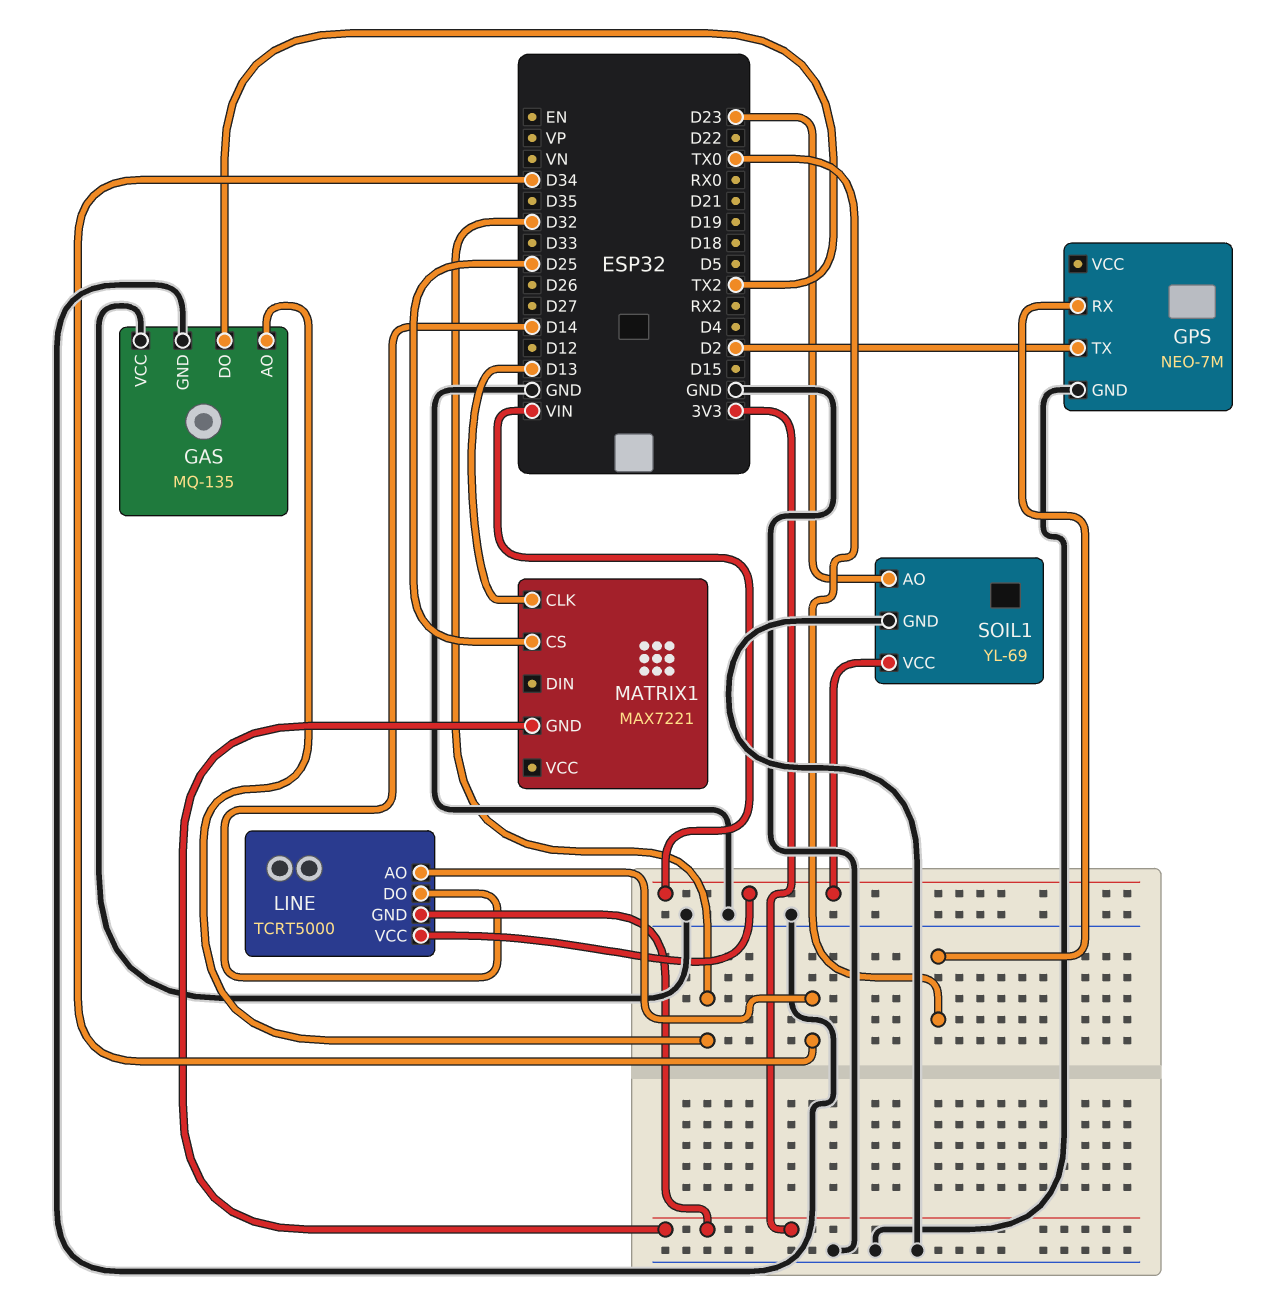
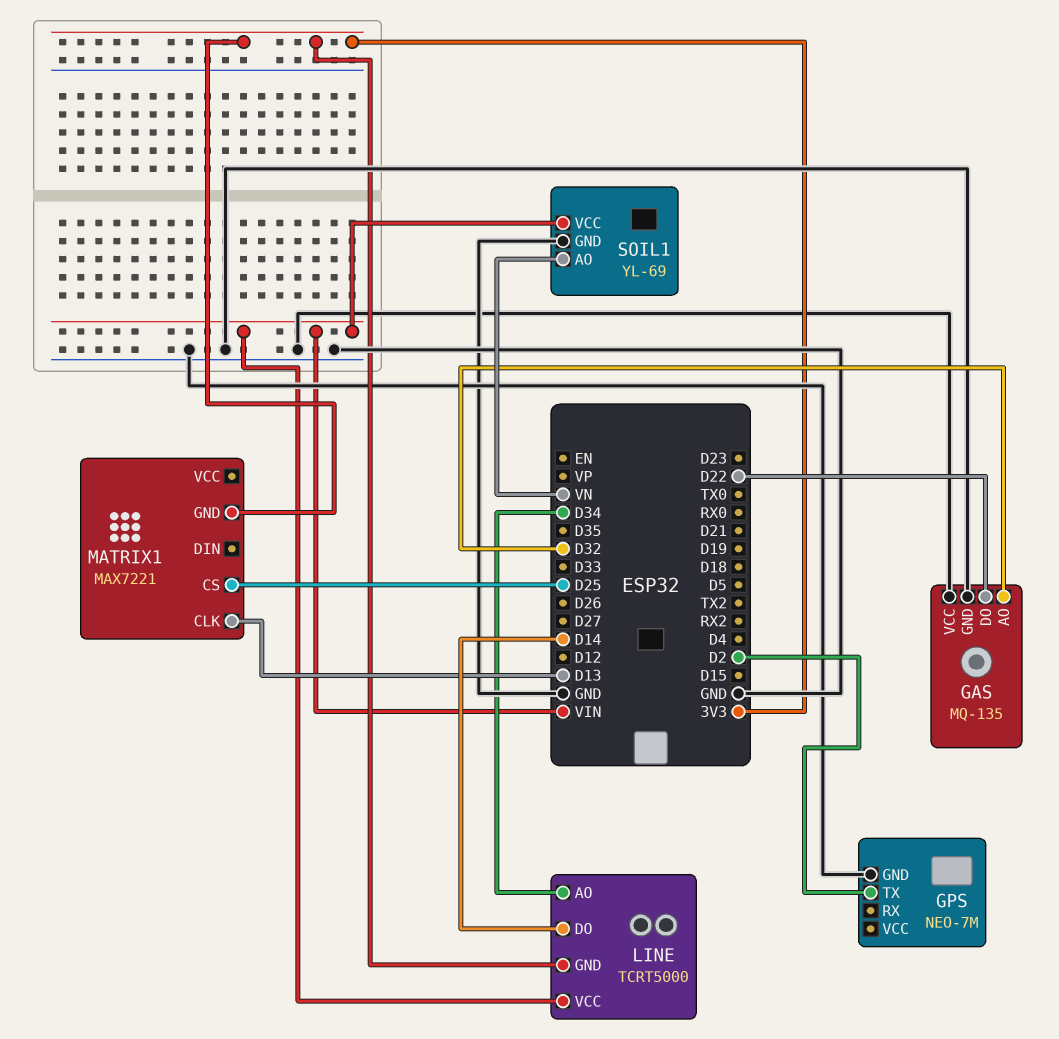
GAS pin DO: TX2 -> D22
GPS pin RX: TX0 -> none
SOIL1 pin AO: D23 -> VN

